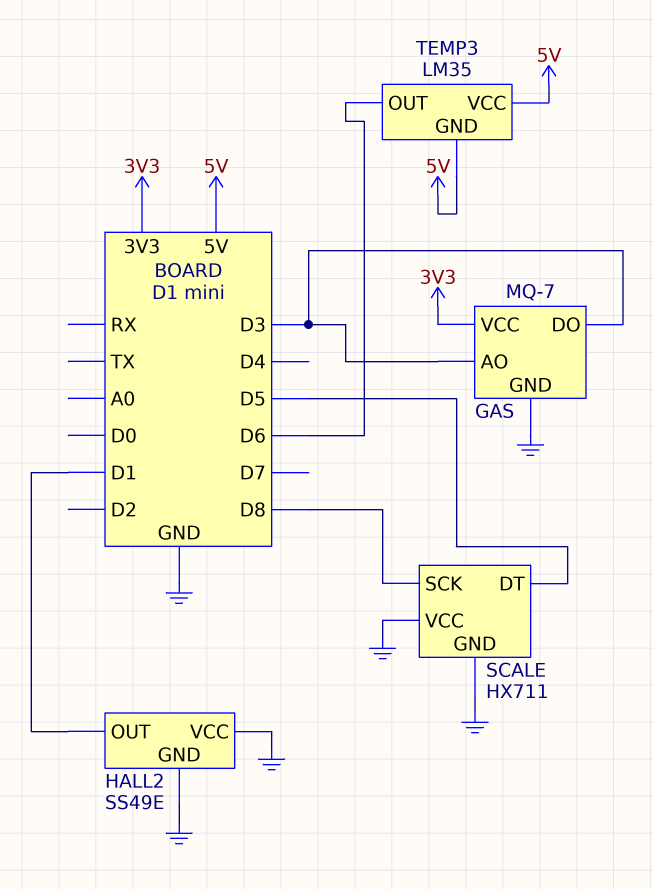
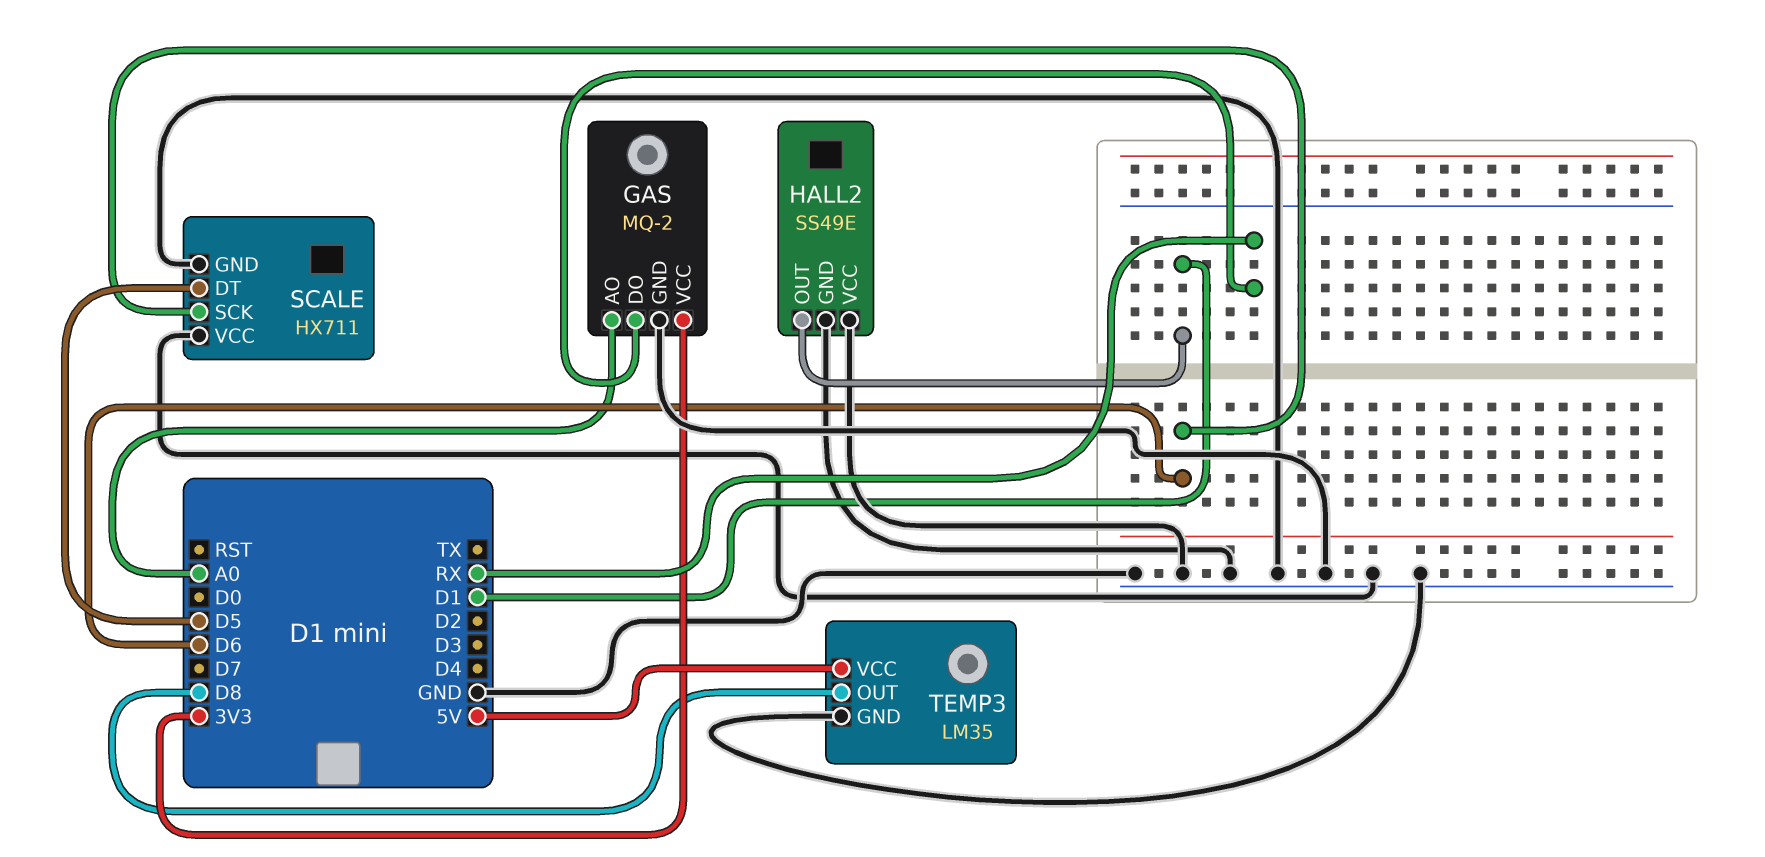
GAS: MQ-7 -> MQ-2
GAS pin AO: D3 -> A0
GAS pin DO: D3 -> RX
SCALE pin SCK: D8 -> D6
TEMP3 pin GND: 5V -> GND
TEMP3 pin OUT: D6 -> D8

